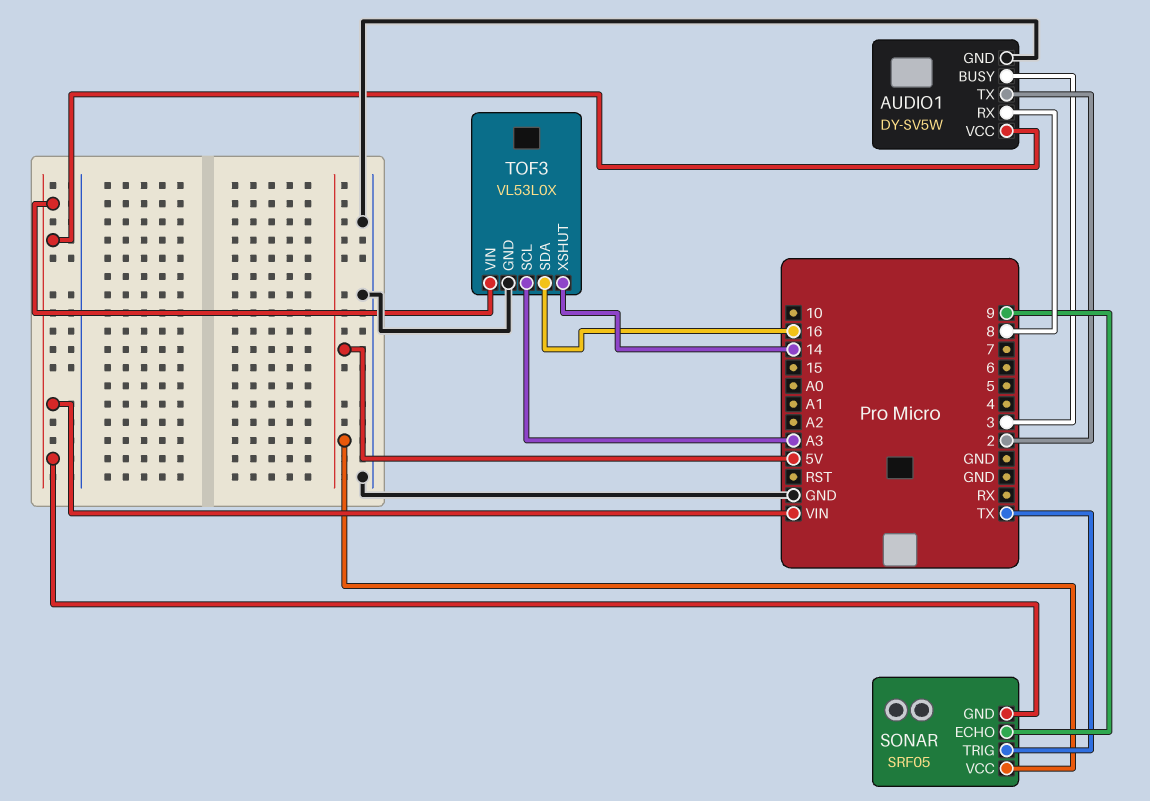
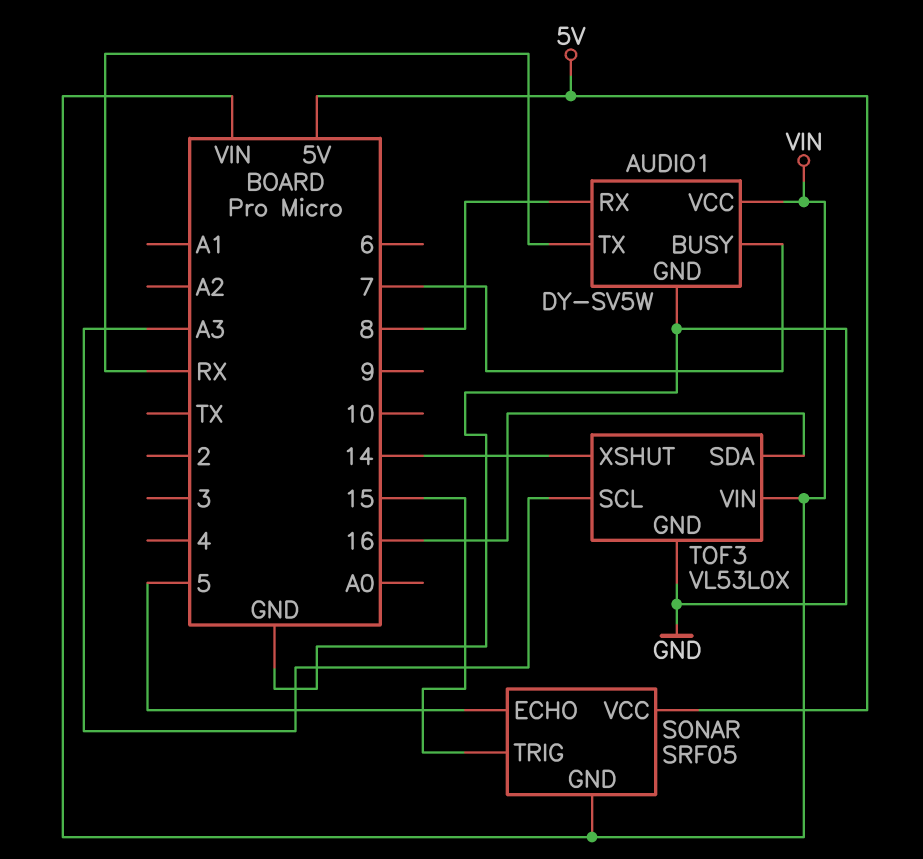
AUDIO1 pin BUSY: 3 -> 7
AUDIO1 pin TX: 2 -> RX
SONAR pin ECHO: 9 -> 5
SONAR pin TRIG: TX -> 15

